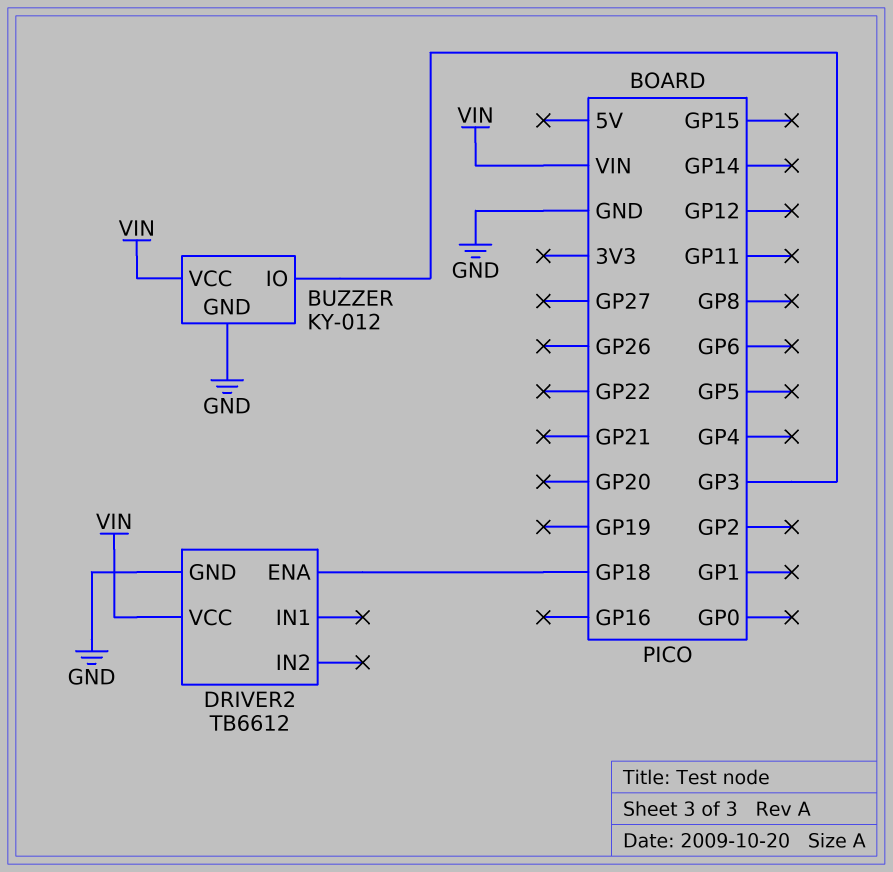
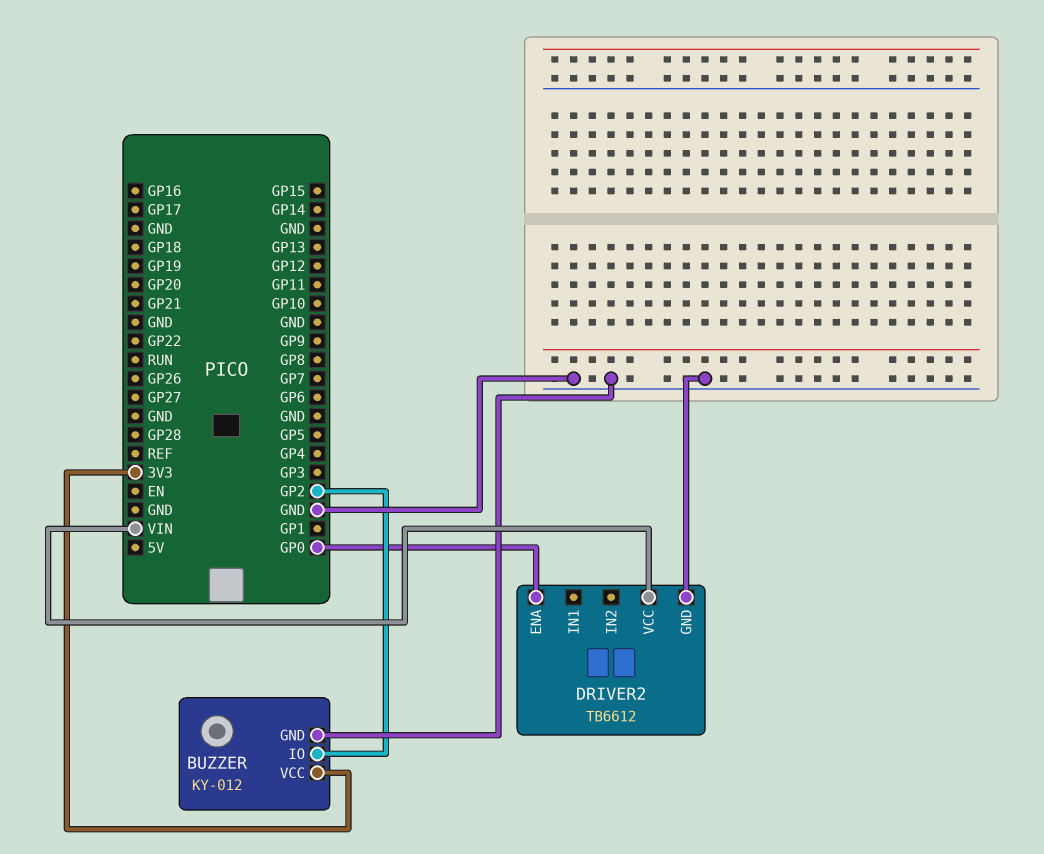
BUZZER pin IO: GP3 -> GP2
BUZZER pin VCC: VIN -> 3V3
DRIVER2 pin ENA: GP18 -> GP0

